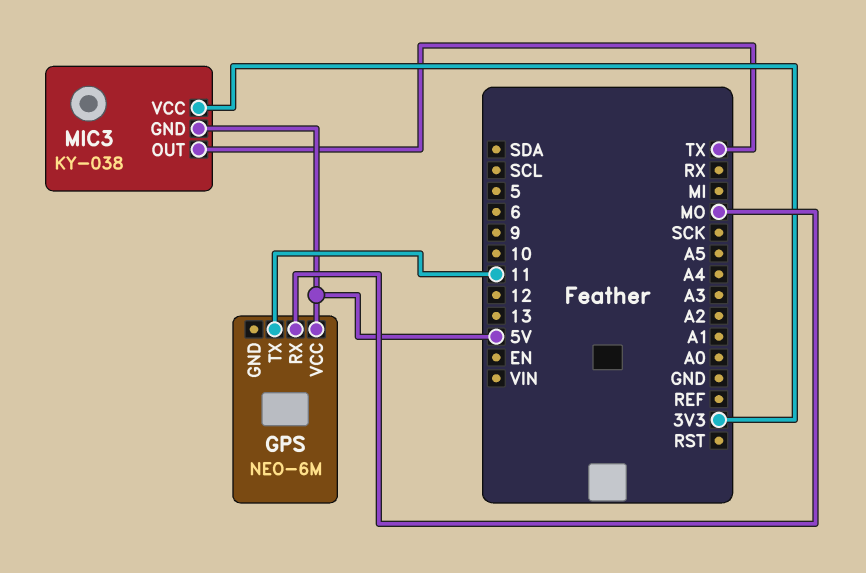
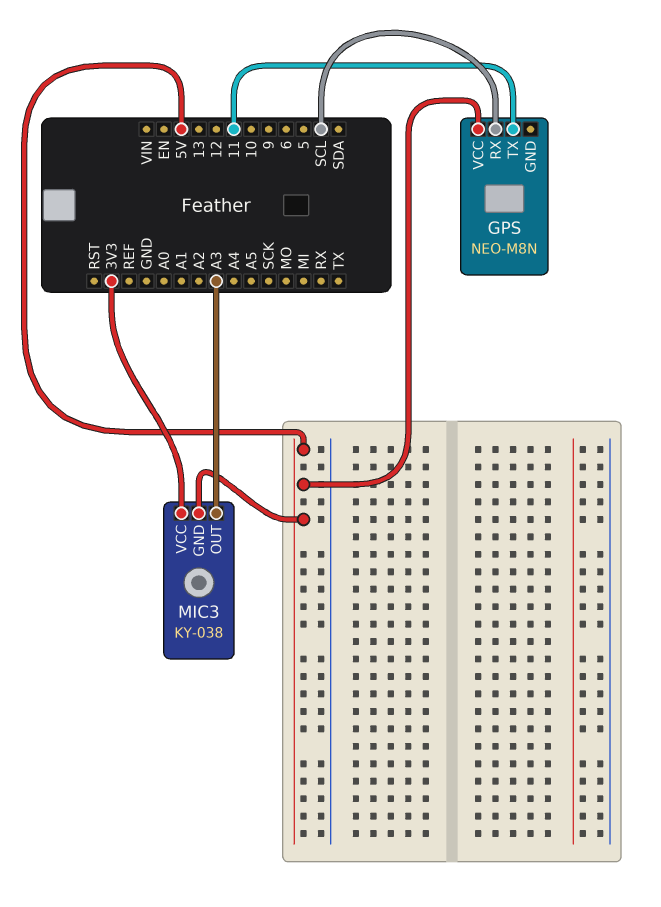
GPS: NEO-6M -> NEO-M8N
GPS pin RX: MO -> SCL
MIC3 pin OUT: TX -> A3

